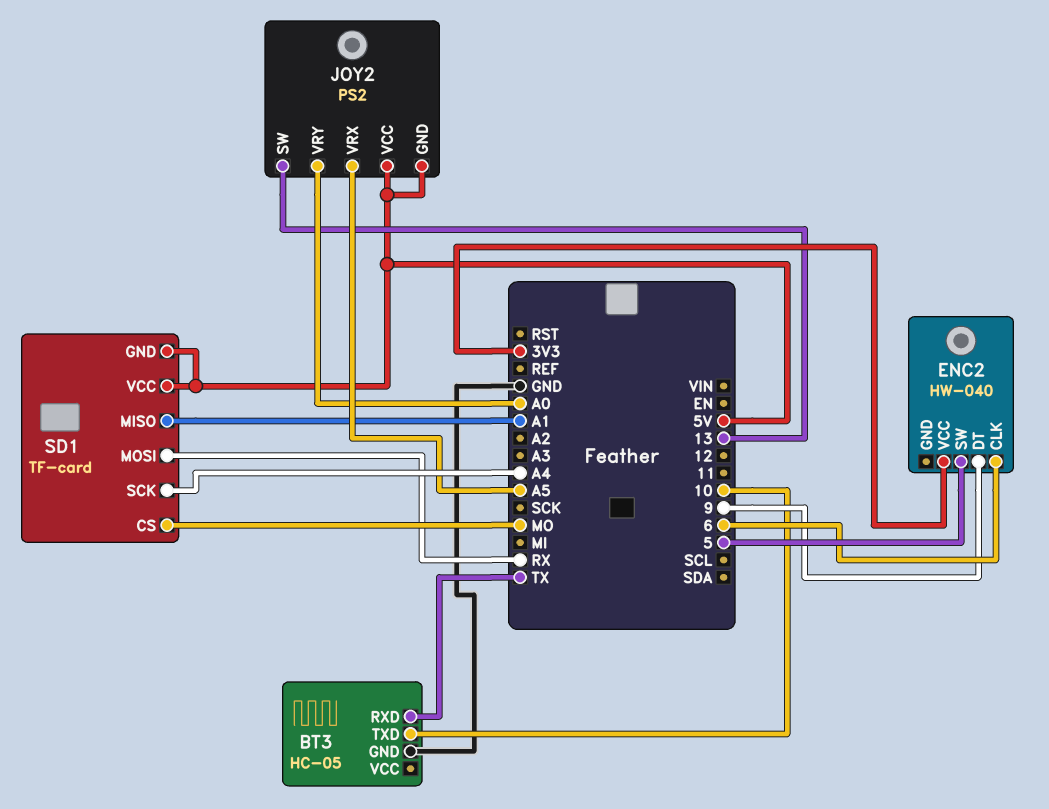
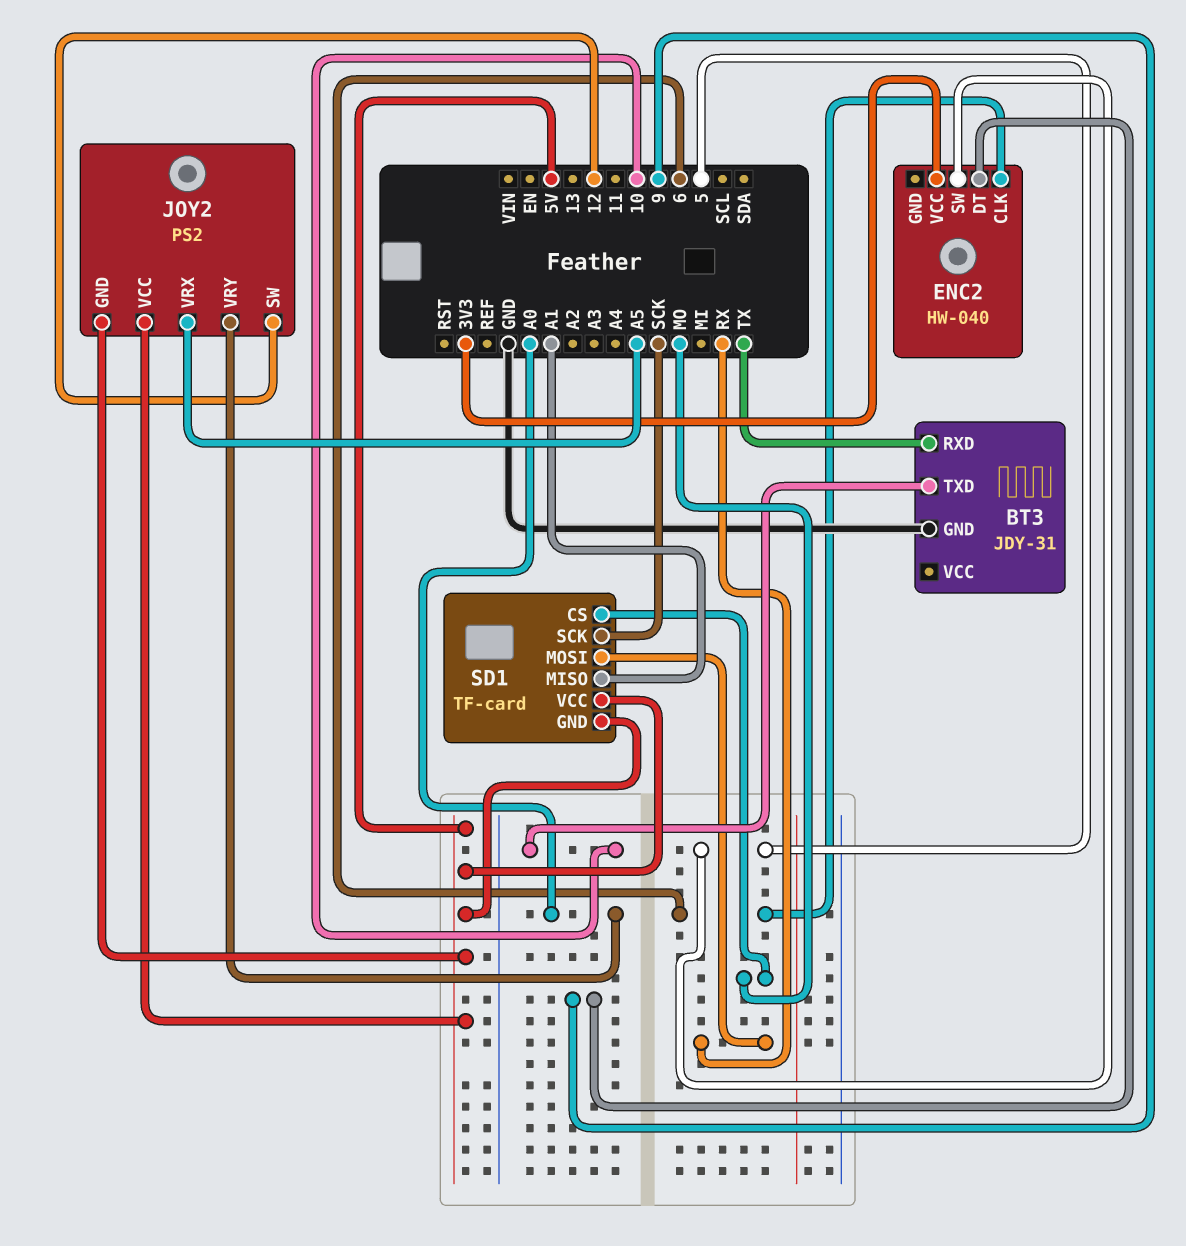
BT3: HC-05 -> JDY-31
JOY2 pin SW: 13 -> 12
SD1 pin SCK: A4 -> SCK

